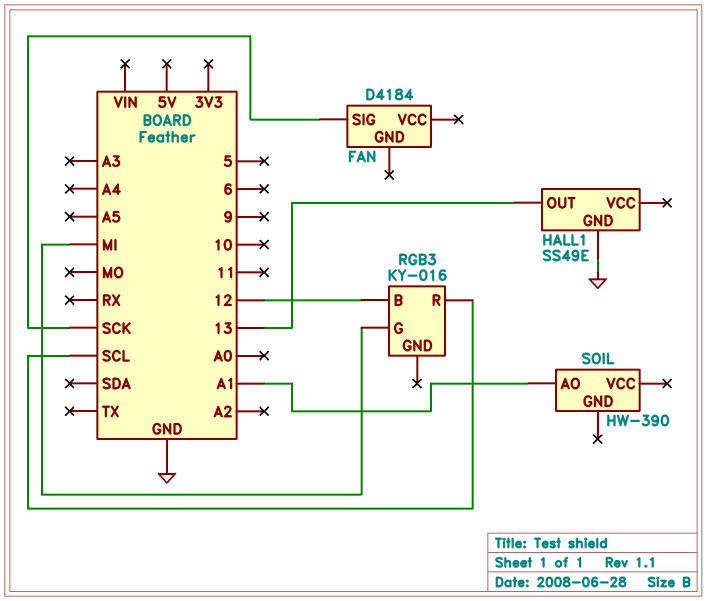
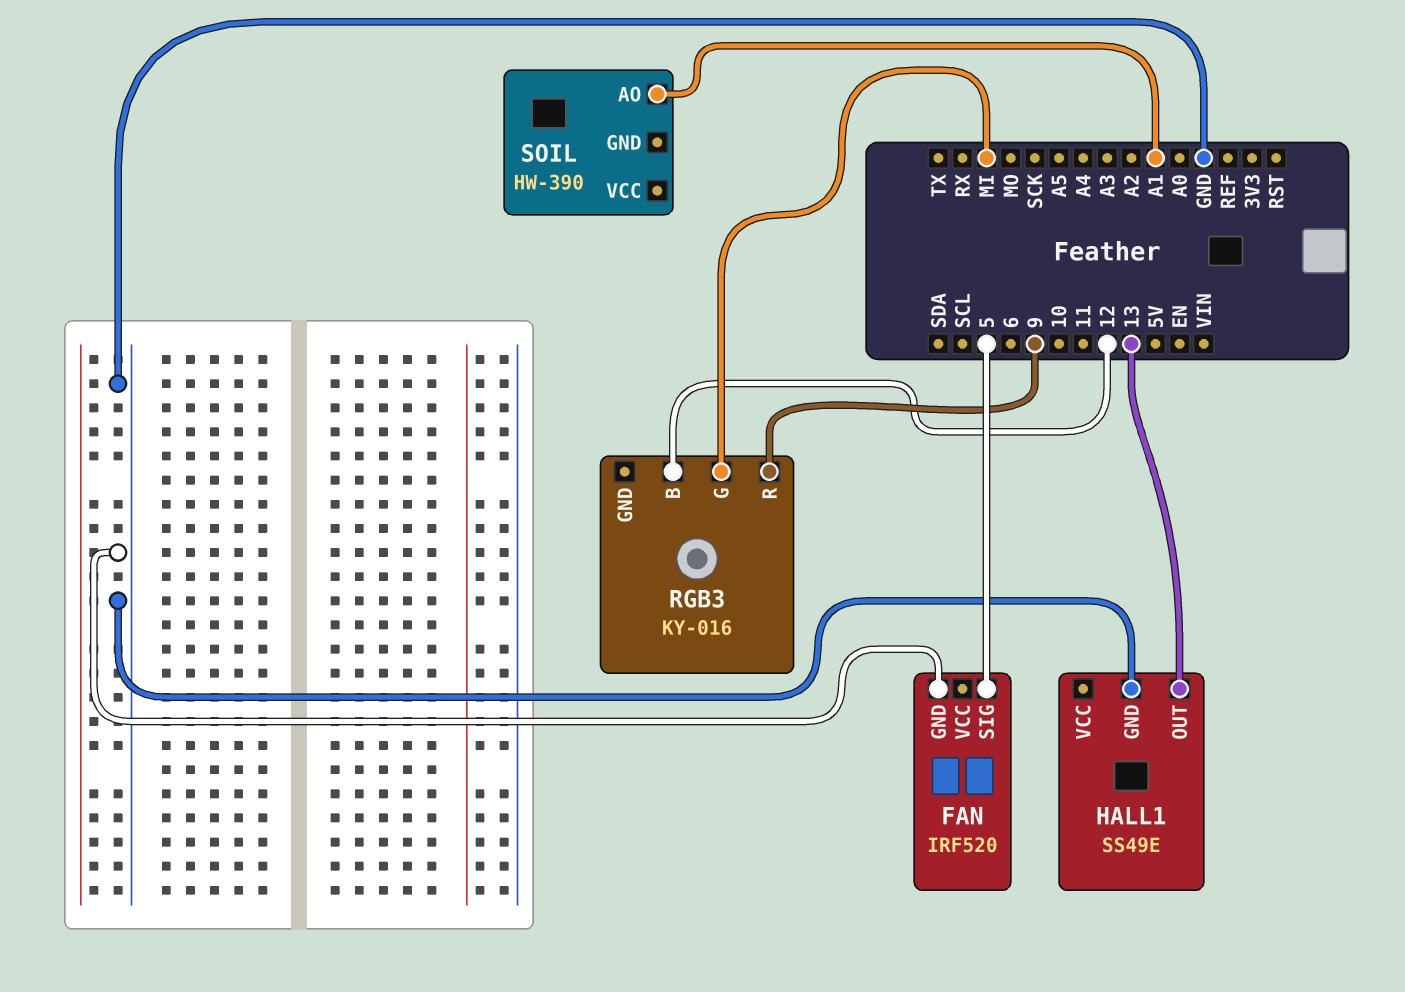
FAN: D4184 -> IRF520
FAN pin GND: none -> GND
FAN pin SIG: SCK -> 5
RGB3 pin R: SCL -> 9

